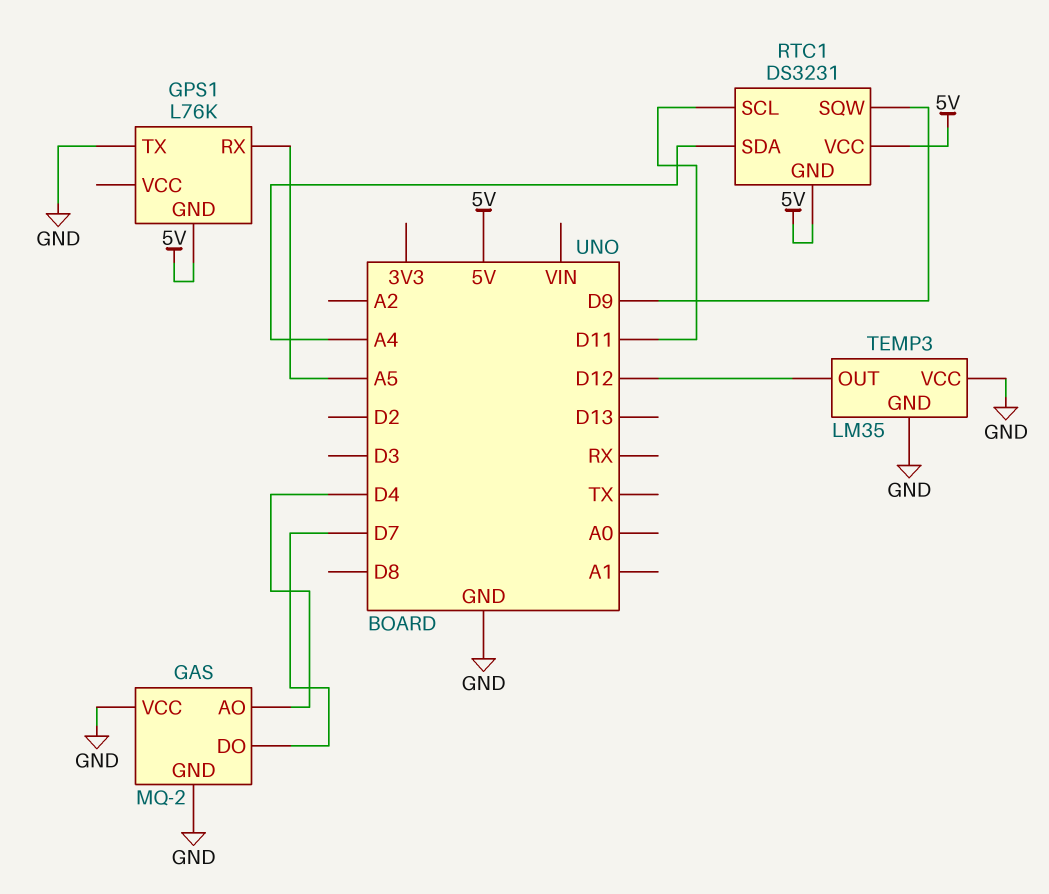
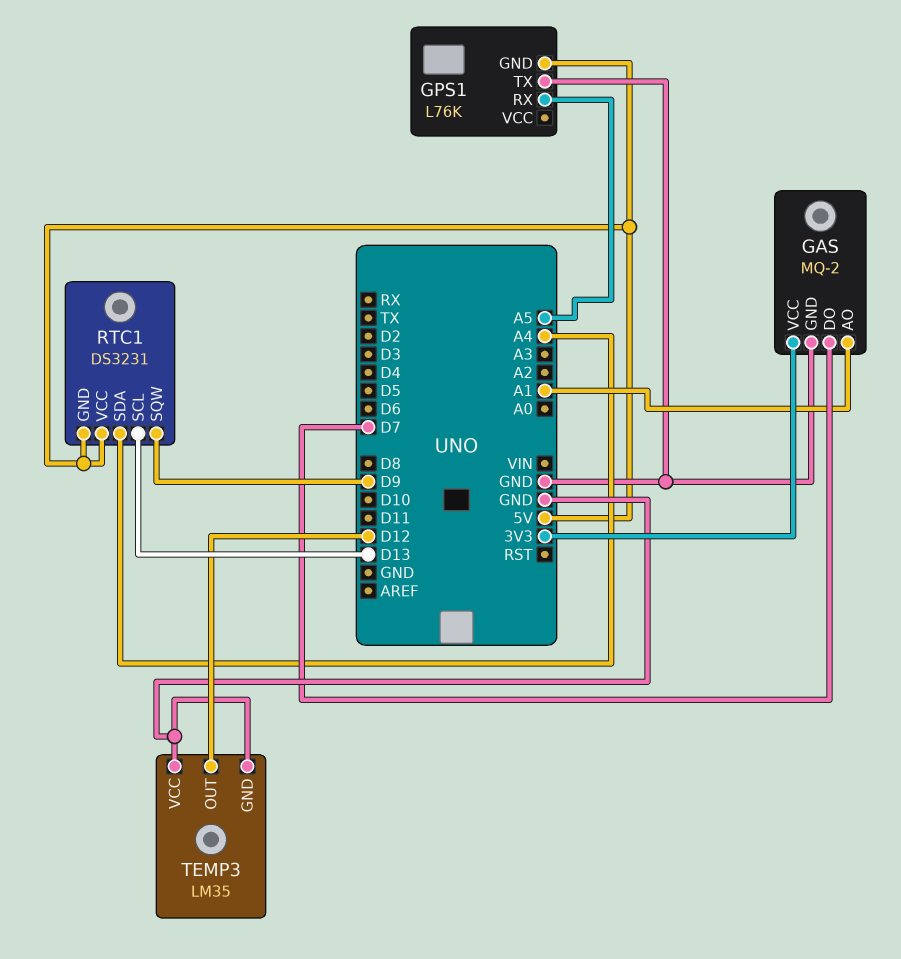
GAS pin AO: D4 -> A1
GAS pin VCC: GND -> 3V3
RTC1 pin SCL: D11 -> D13

